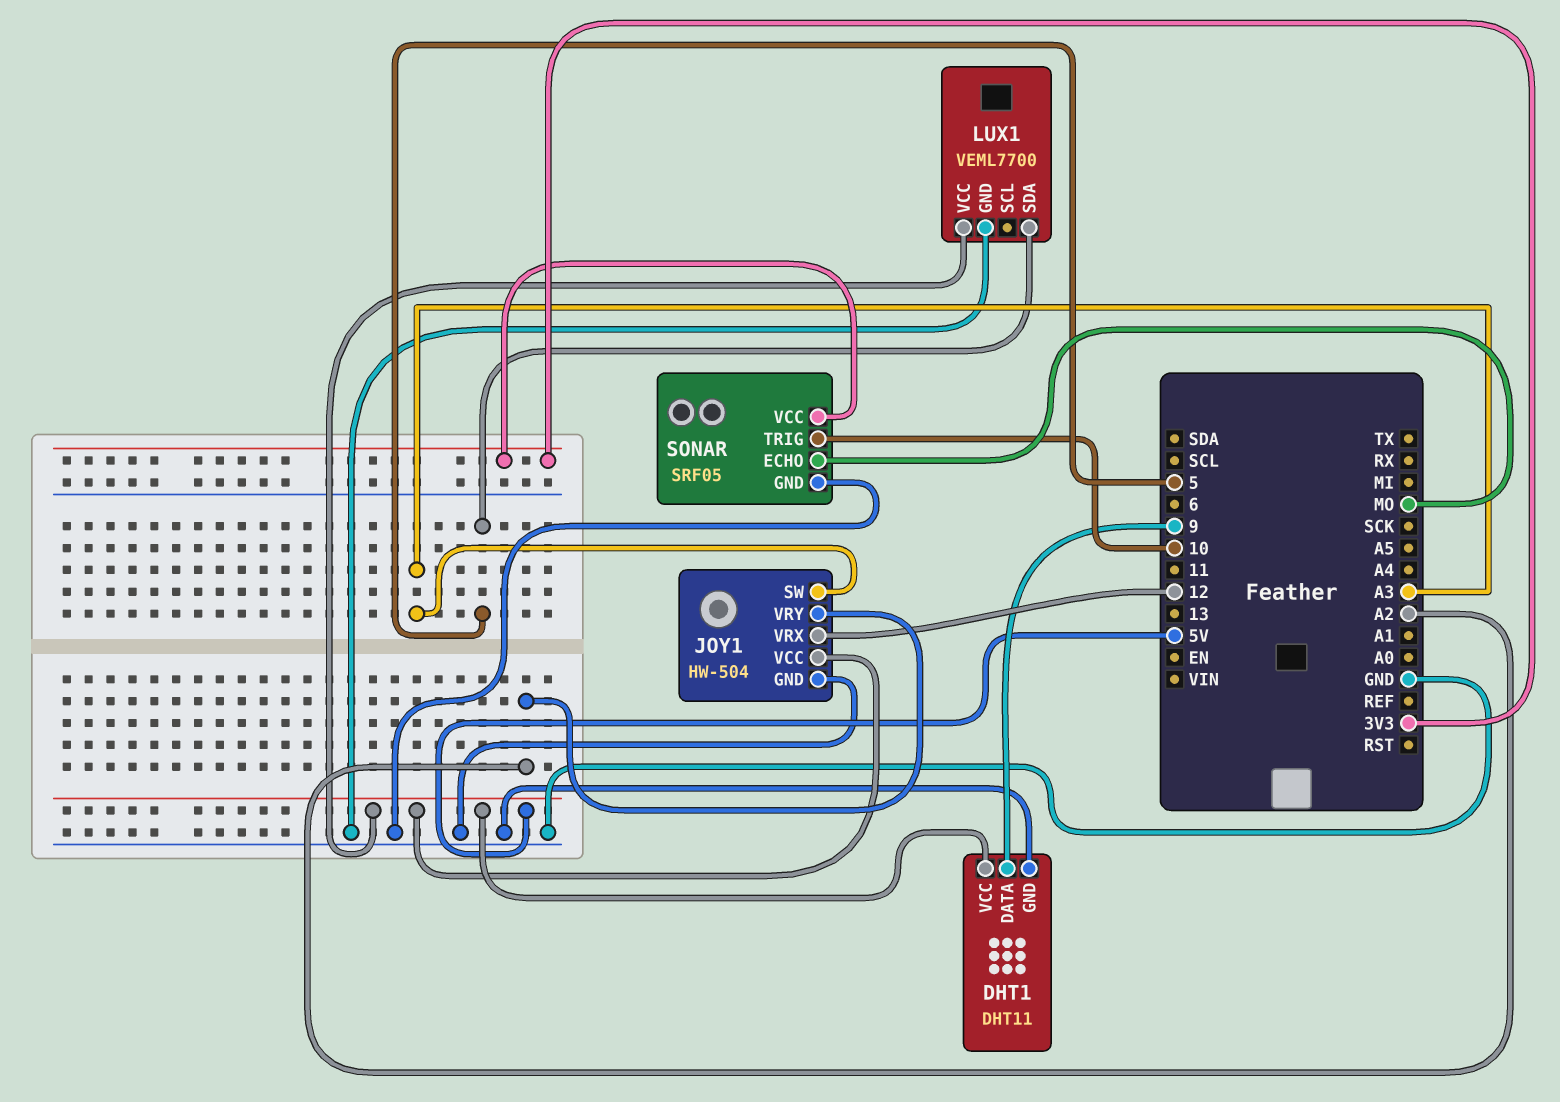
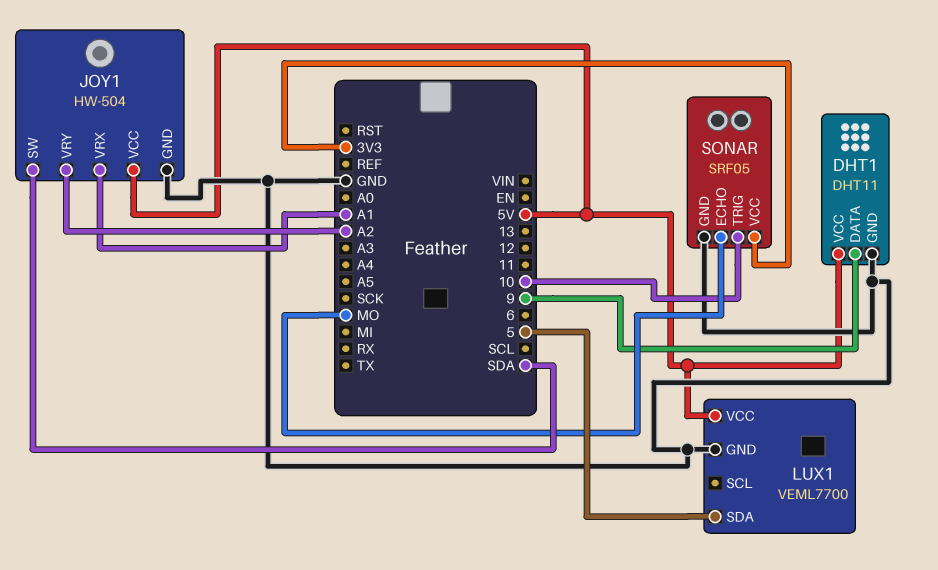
JOY1 pin SW: A3 -> SDA
JOY1 pin VRX: 12 -> A1

